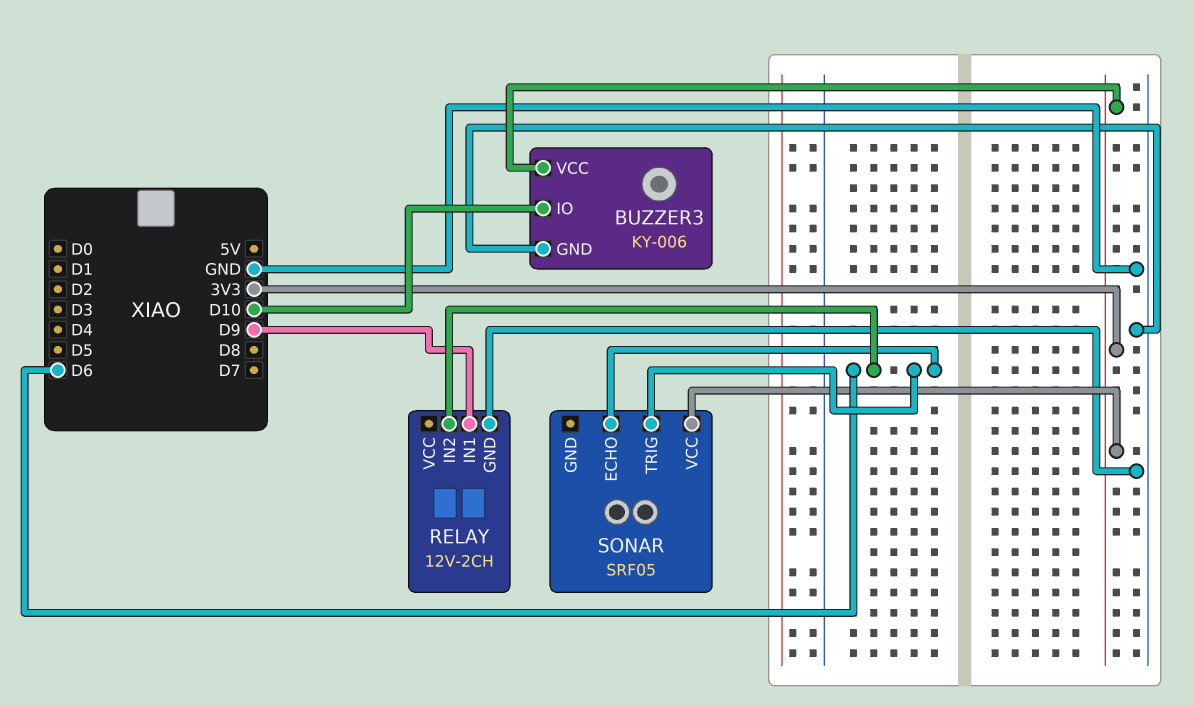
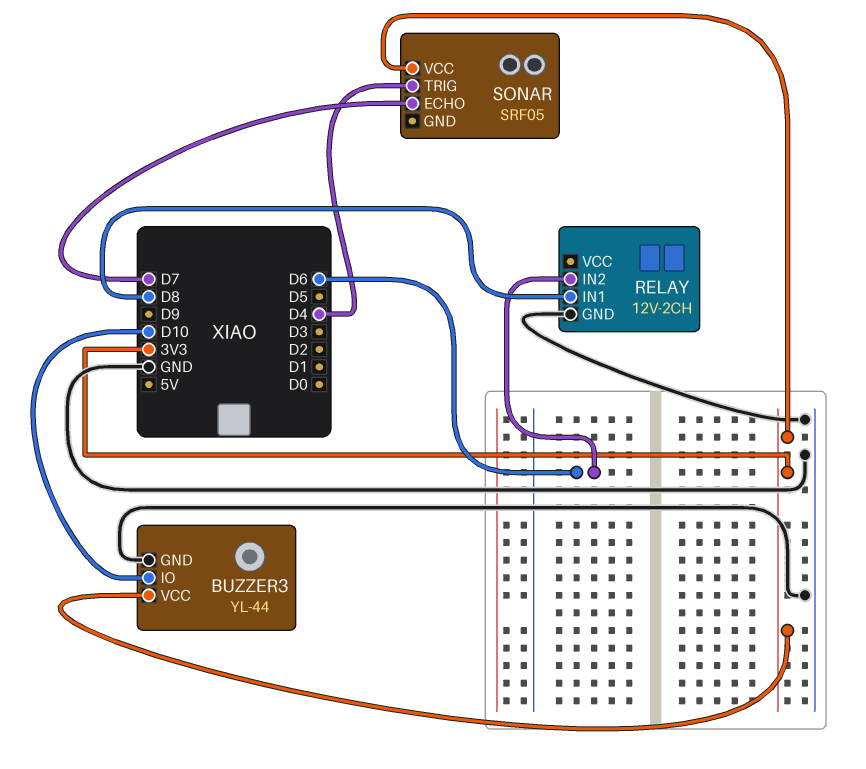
BUZZER3: KY-006 -> YL-44
RELAY pin IN1: D9 -> D8
SONAR pin ECHO: D6 -> D7
SONAR pin TRIG: D6 -> D4

